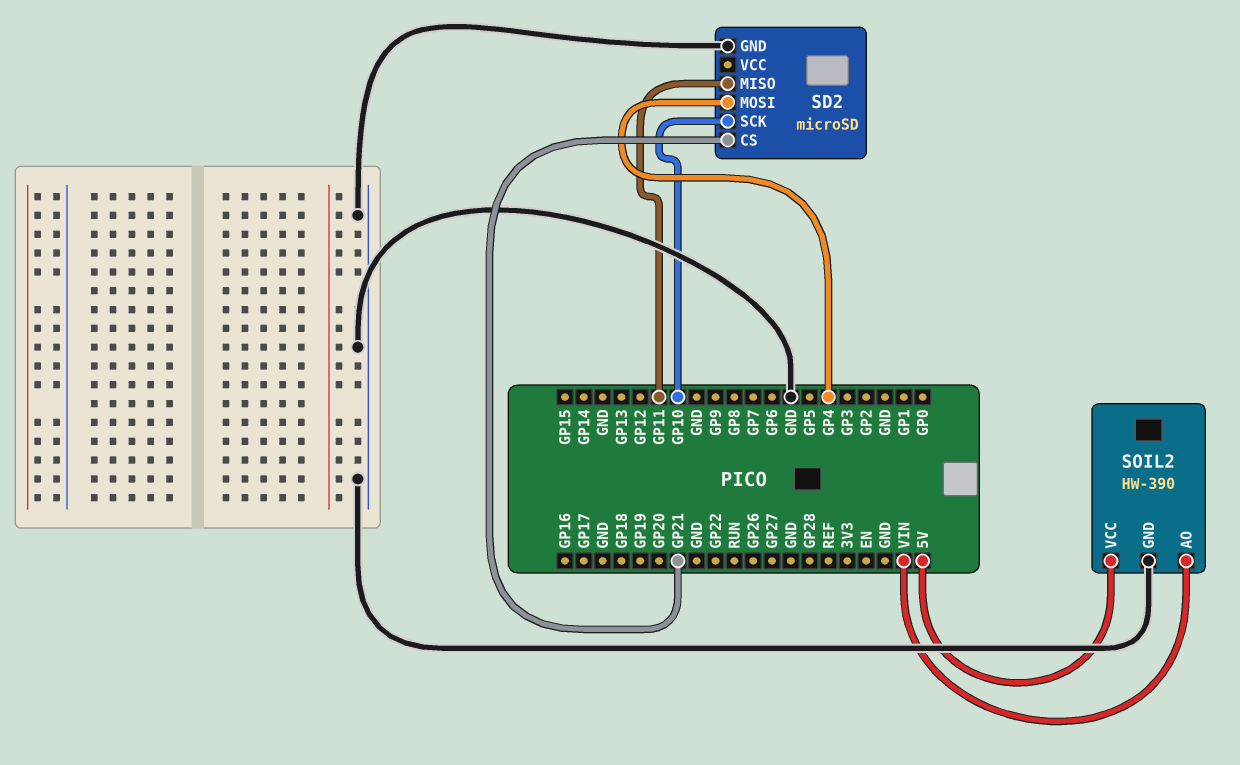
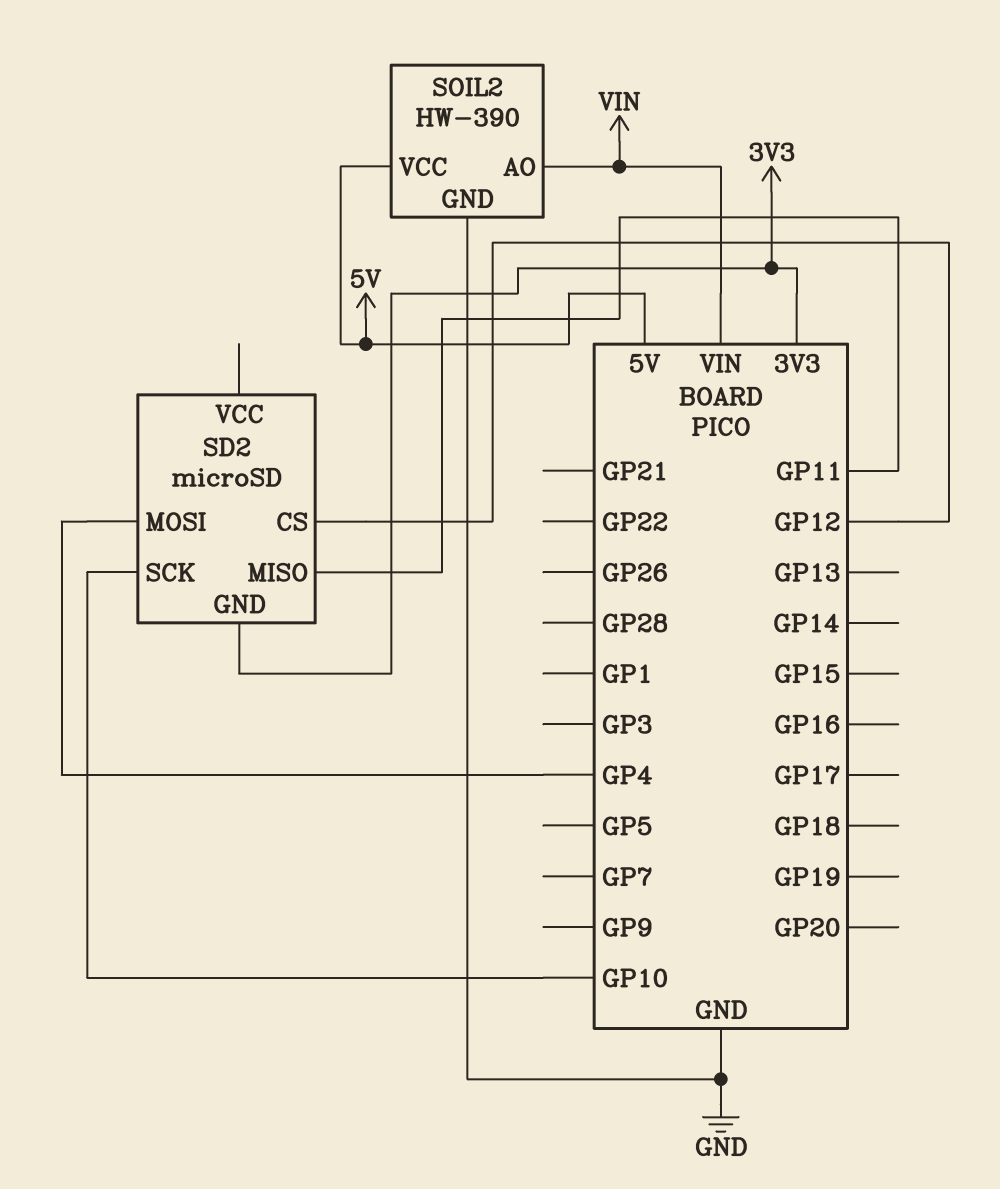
SD2 pin CS: GP21 -> GP12
SD2 pin GND: GND -> 3V3

